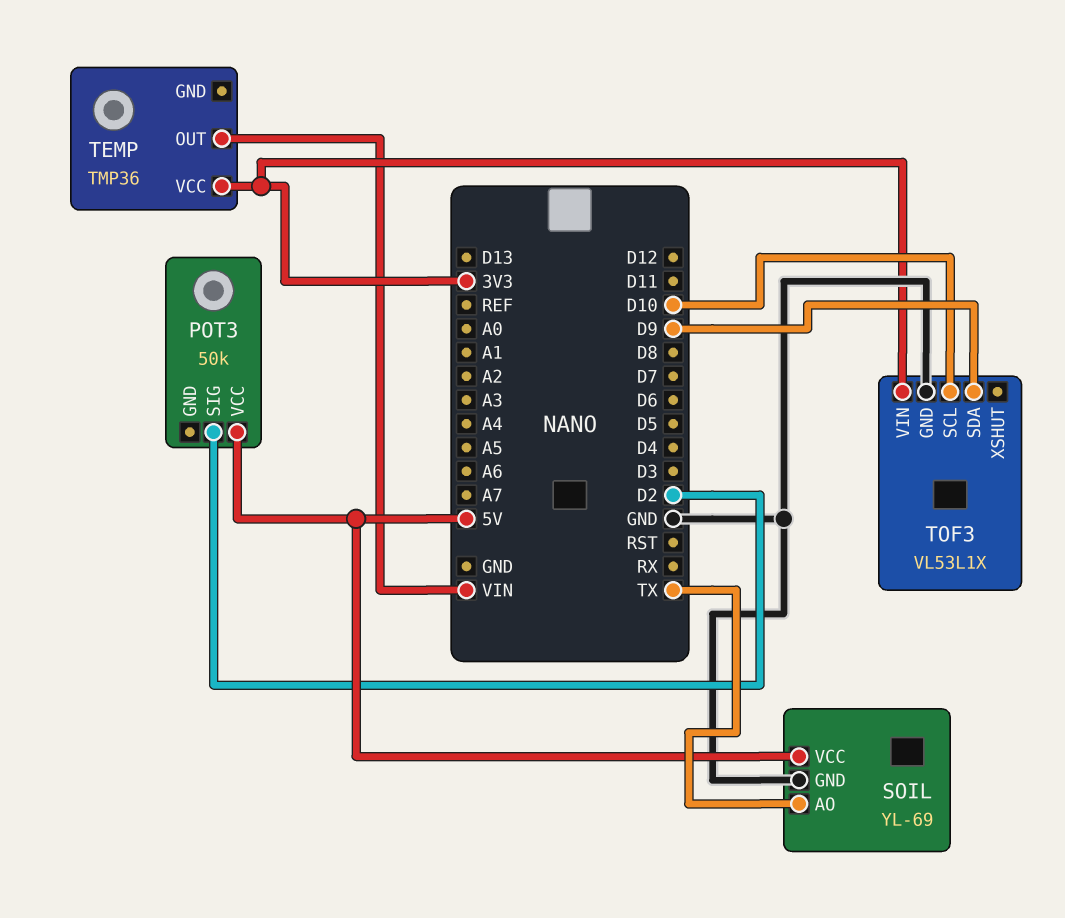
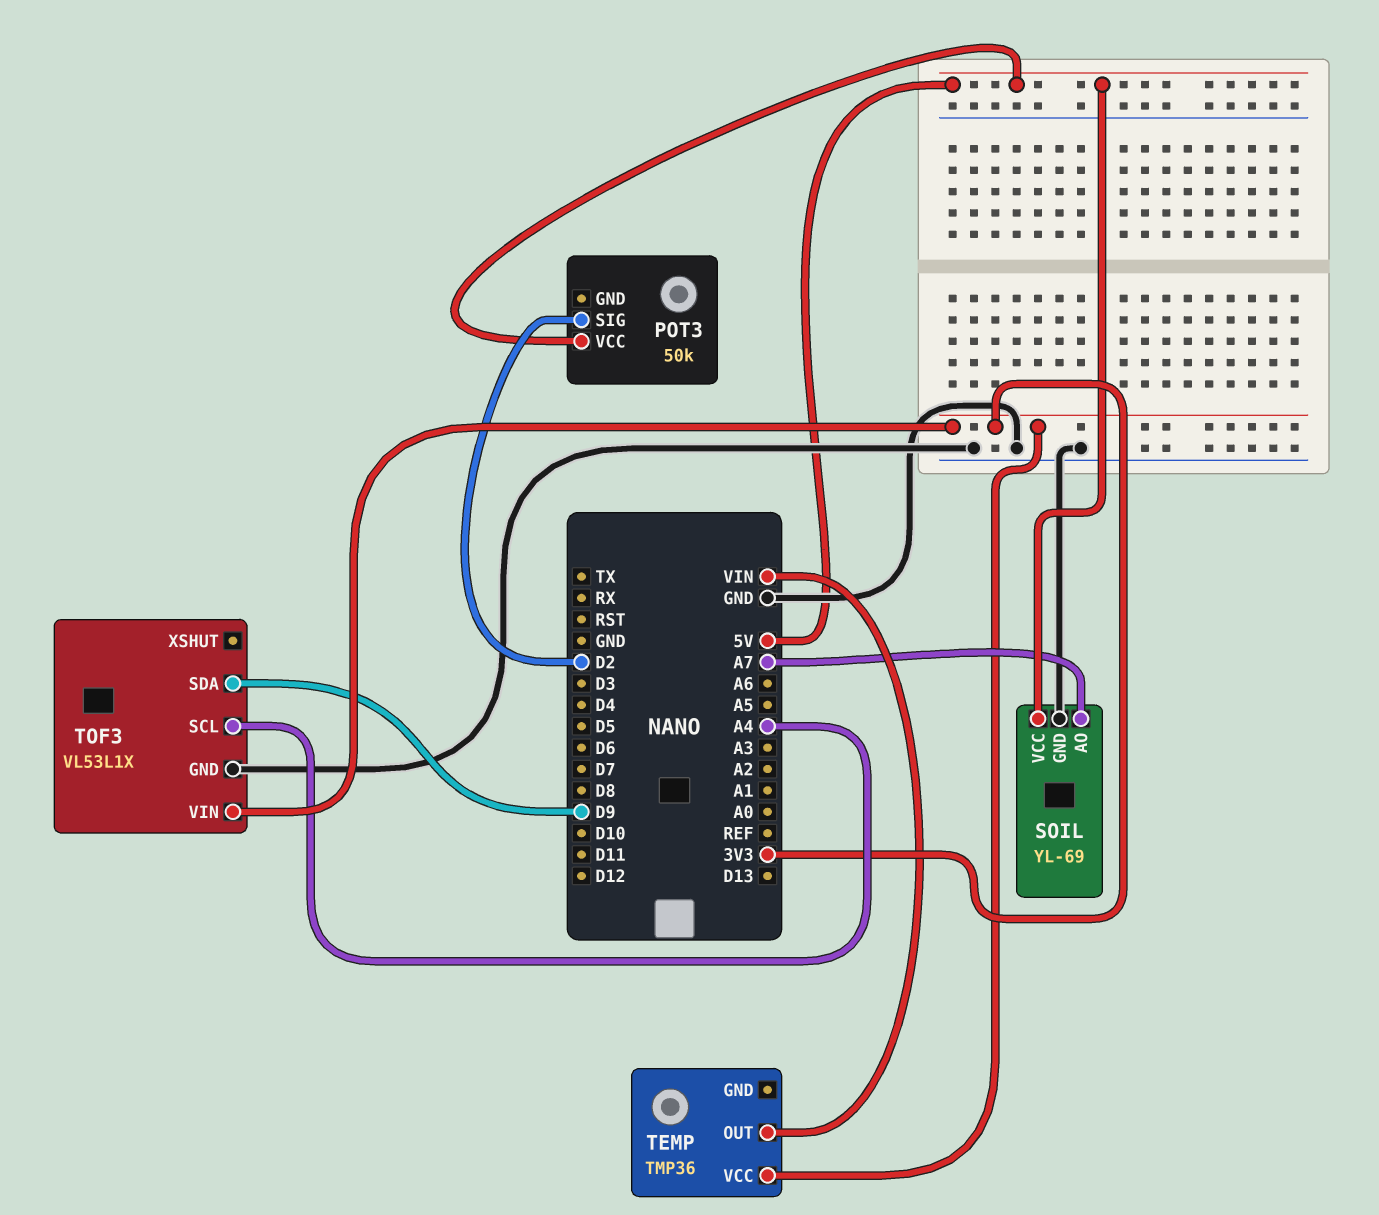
SOIL pin AO: TX -> A7
TOF3 pin SCL: D10 -> A4

